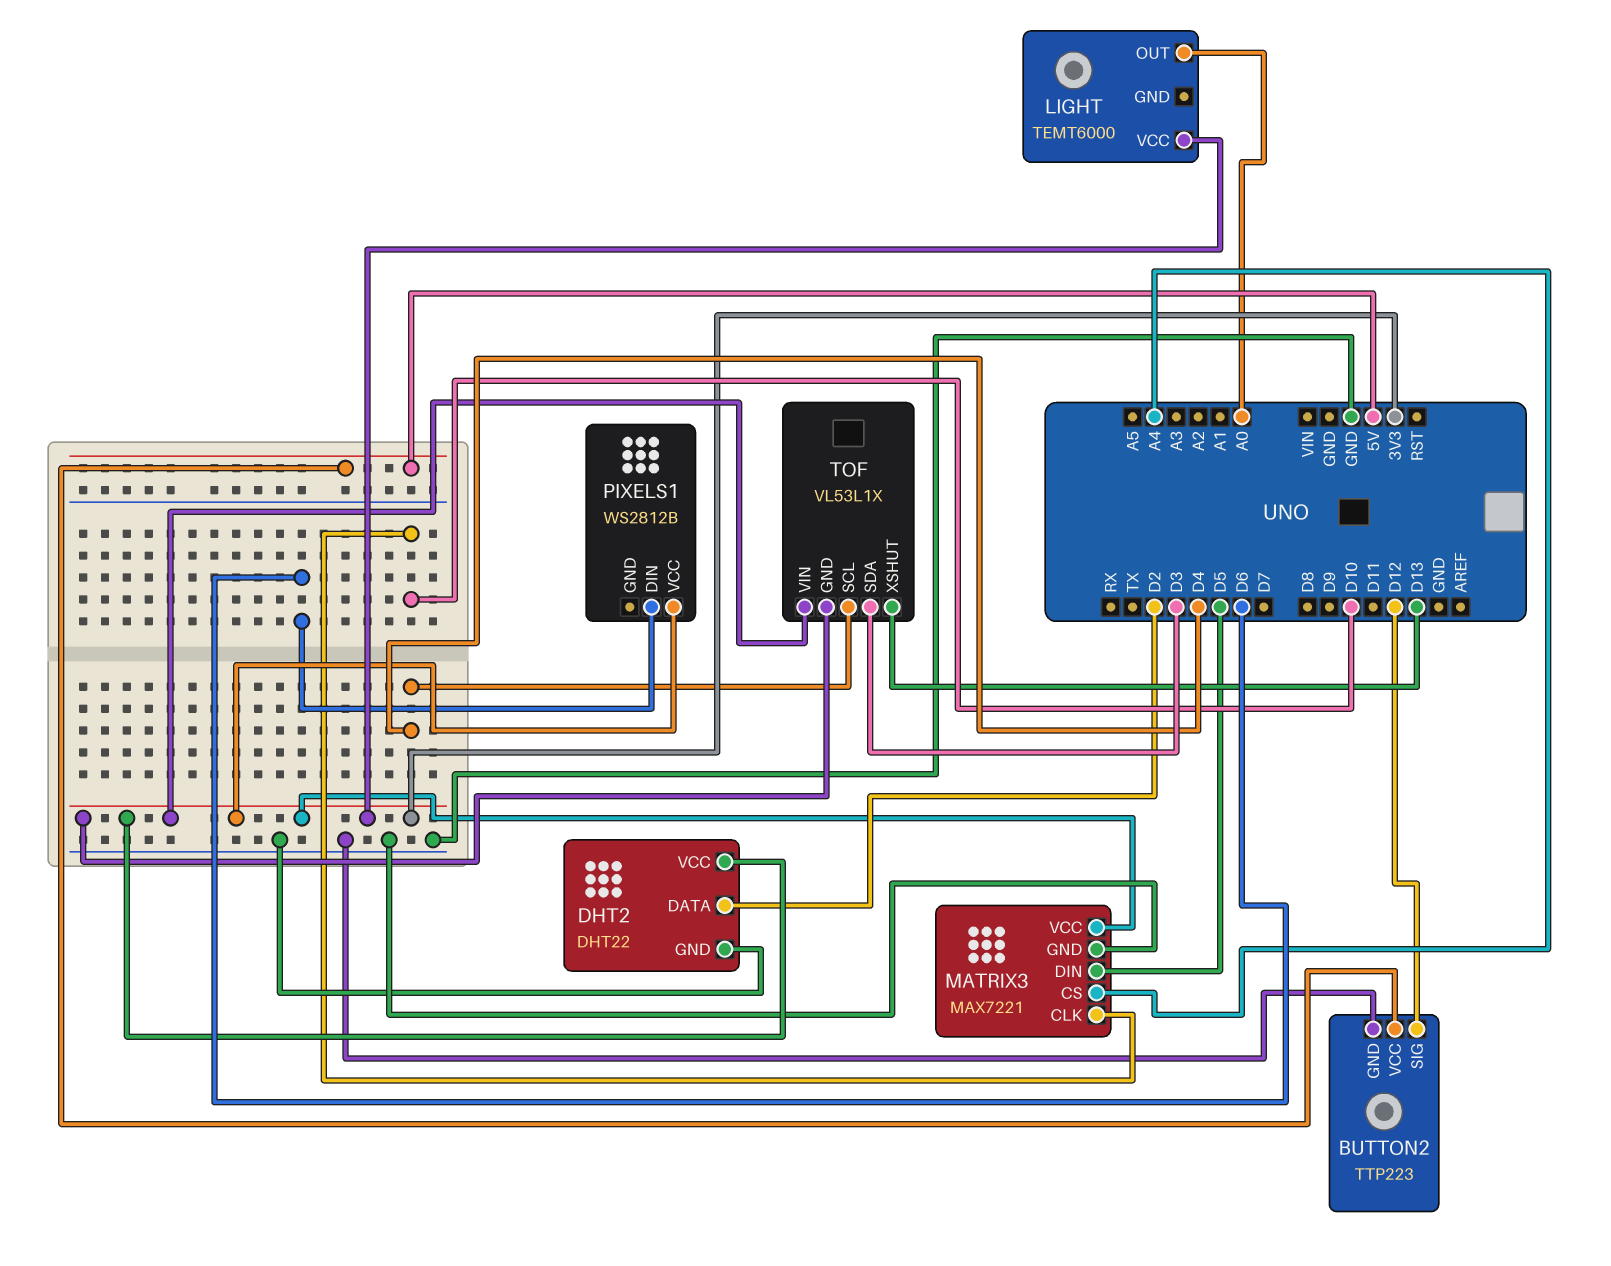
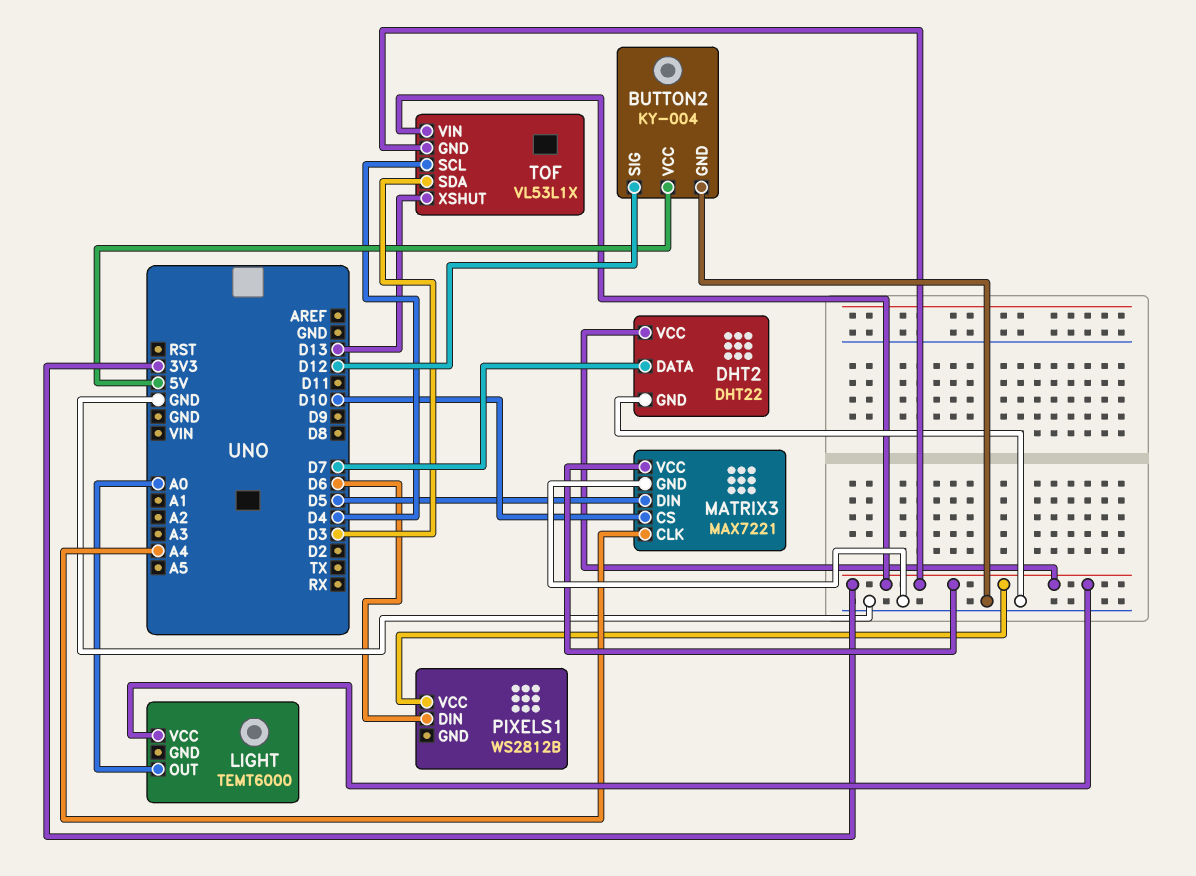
BUTTON2: TTP223 -> KY-004
DHT2 pin DATA: D2 -> D7
MATRIX3 pin CLK: D10 -> A4
MATRIX3 pin CS: A4 -> D10

